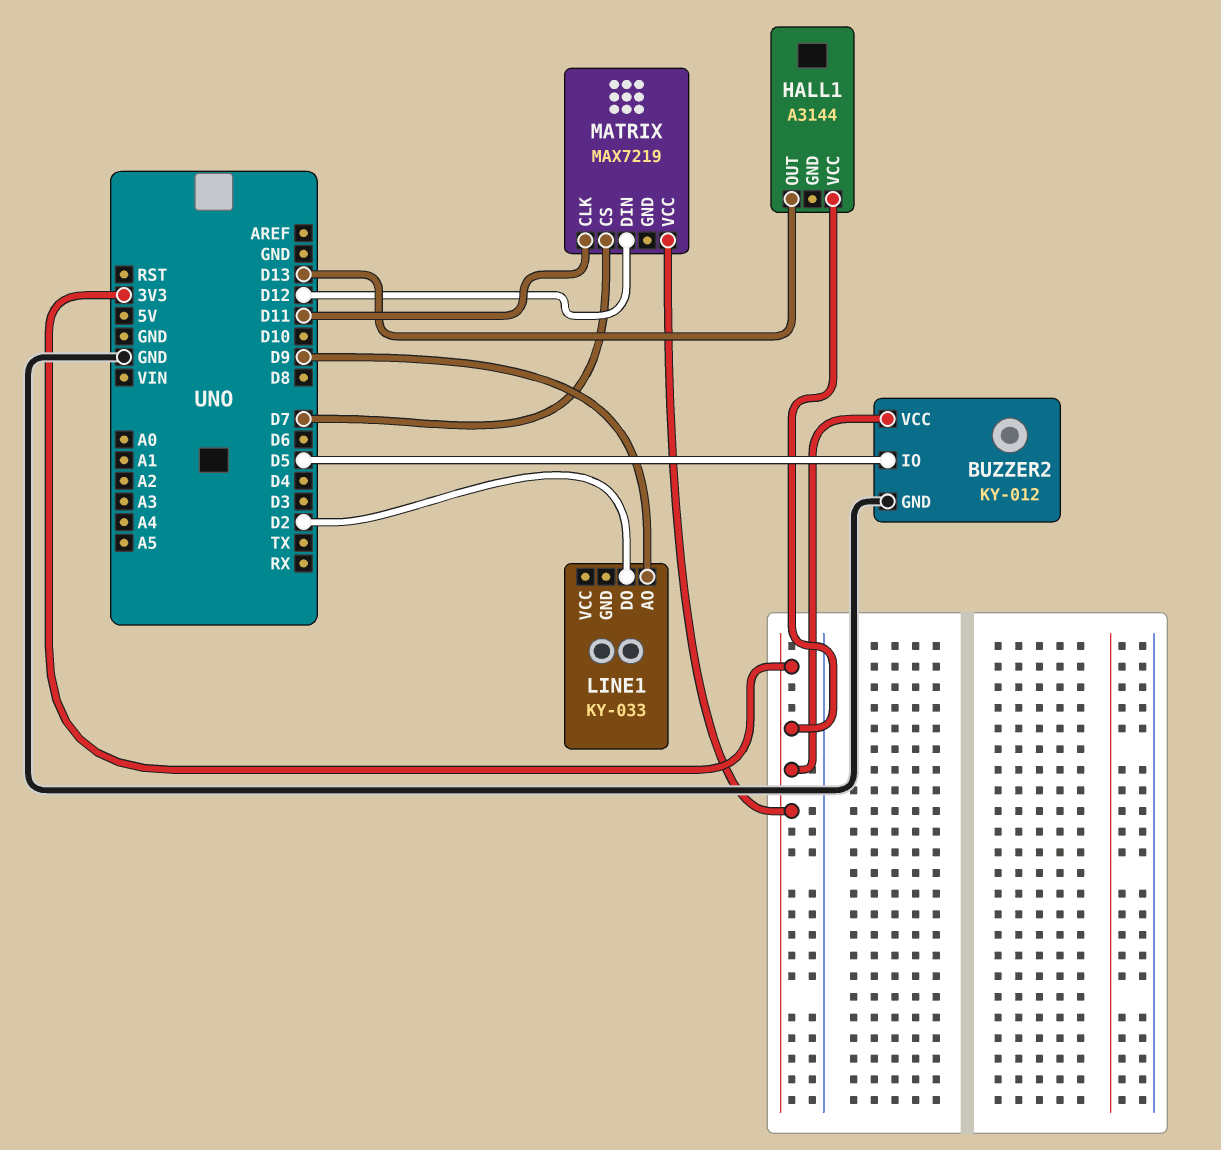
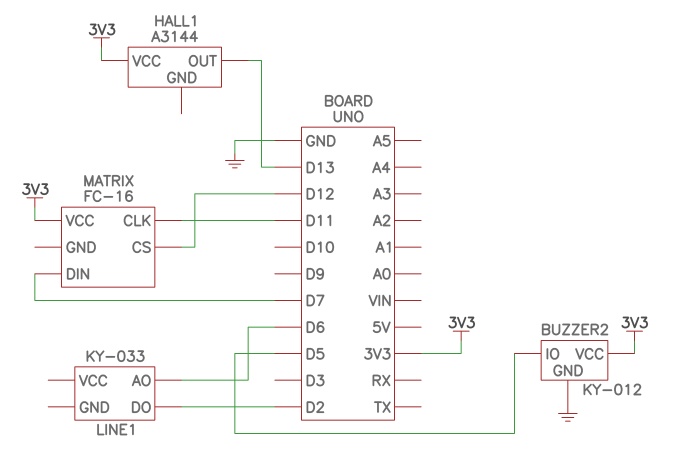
LINE1 pin AO: D9 -> D6
MATRIX: MAX7219 -> FC-16
MATRIX pin CS: D7 -> D12
MATRIX pin DIN: D12 -> D7

